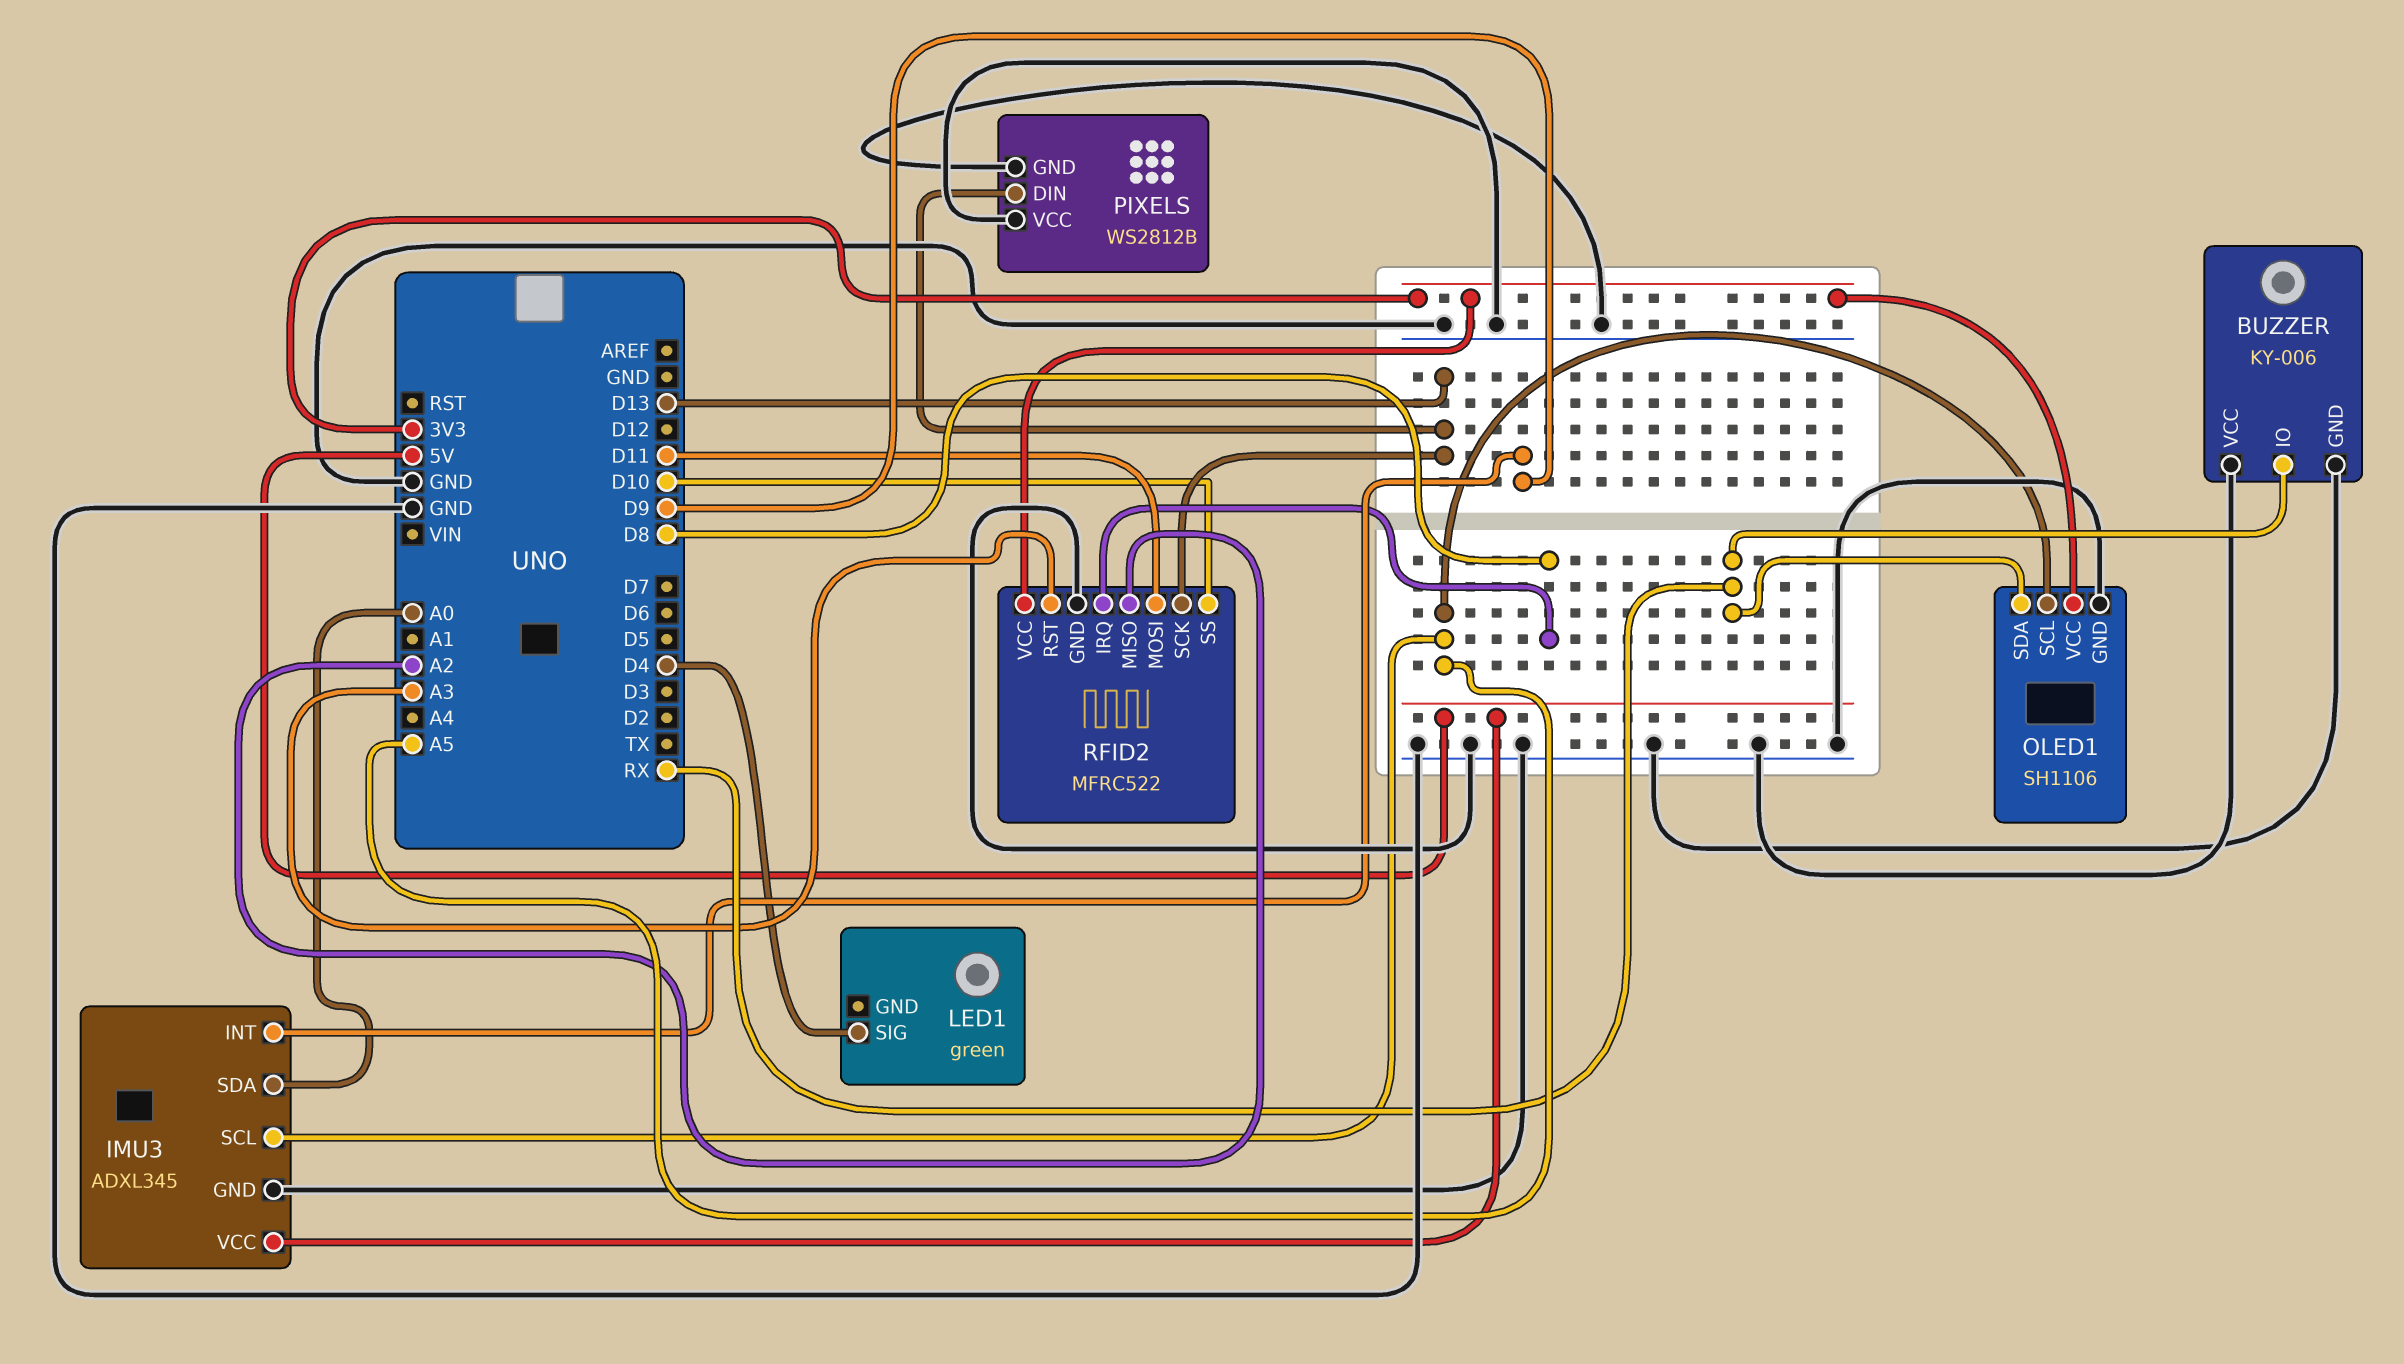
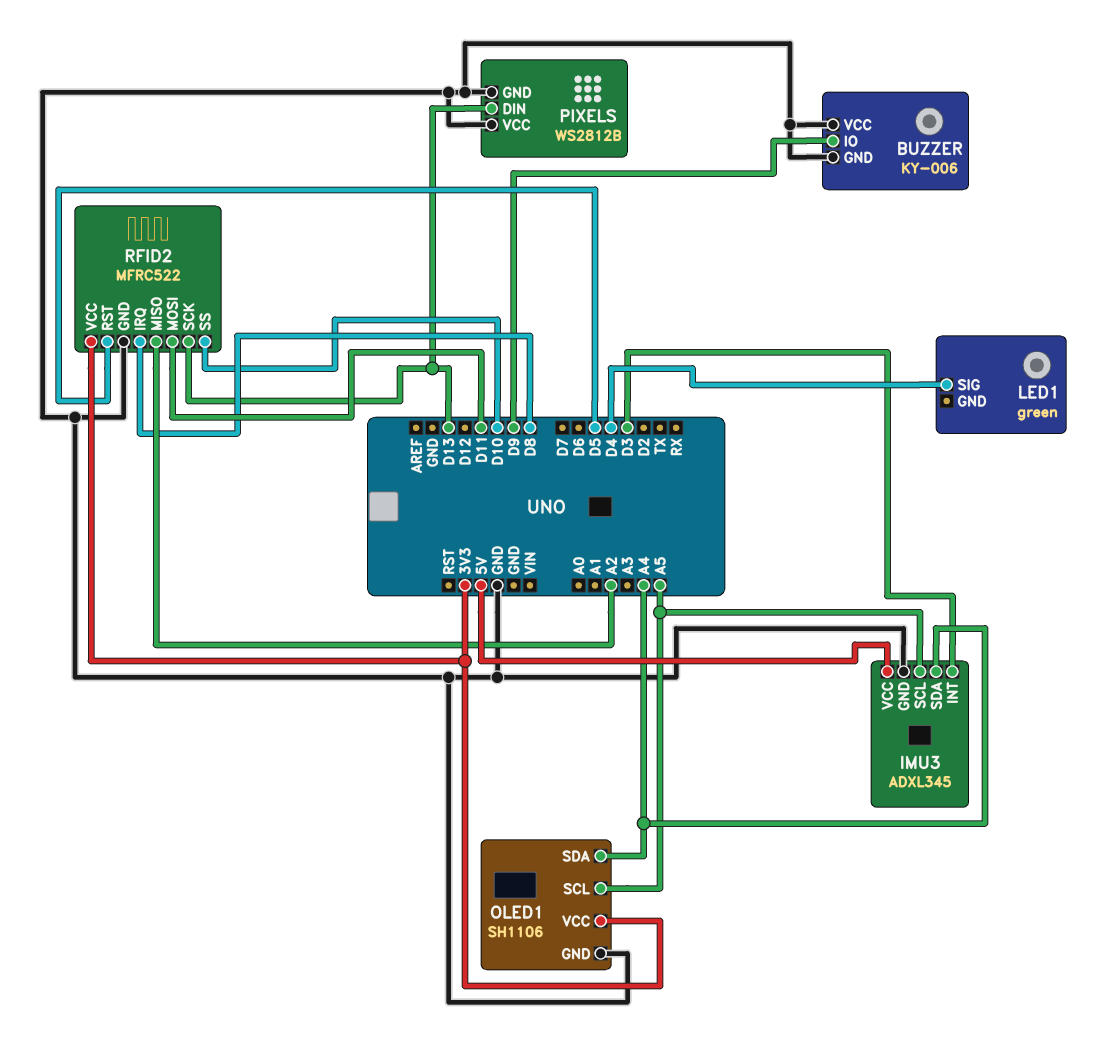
BUZZER pin IO: RX -> D9
IMU3 pin INT: D9 -> D3
IMU3 pin SDA: A0 -> A4
OLED1 pin SDA: RX -> A4
RFID2 pin RST: A3 -> D5

